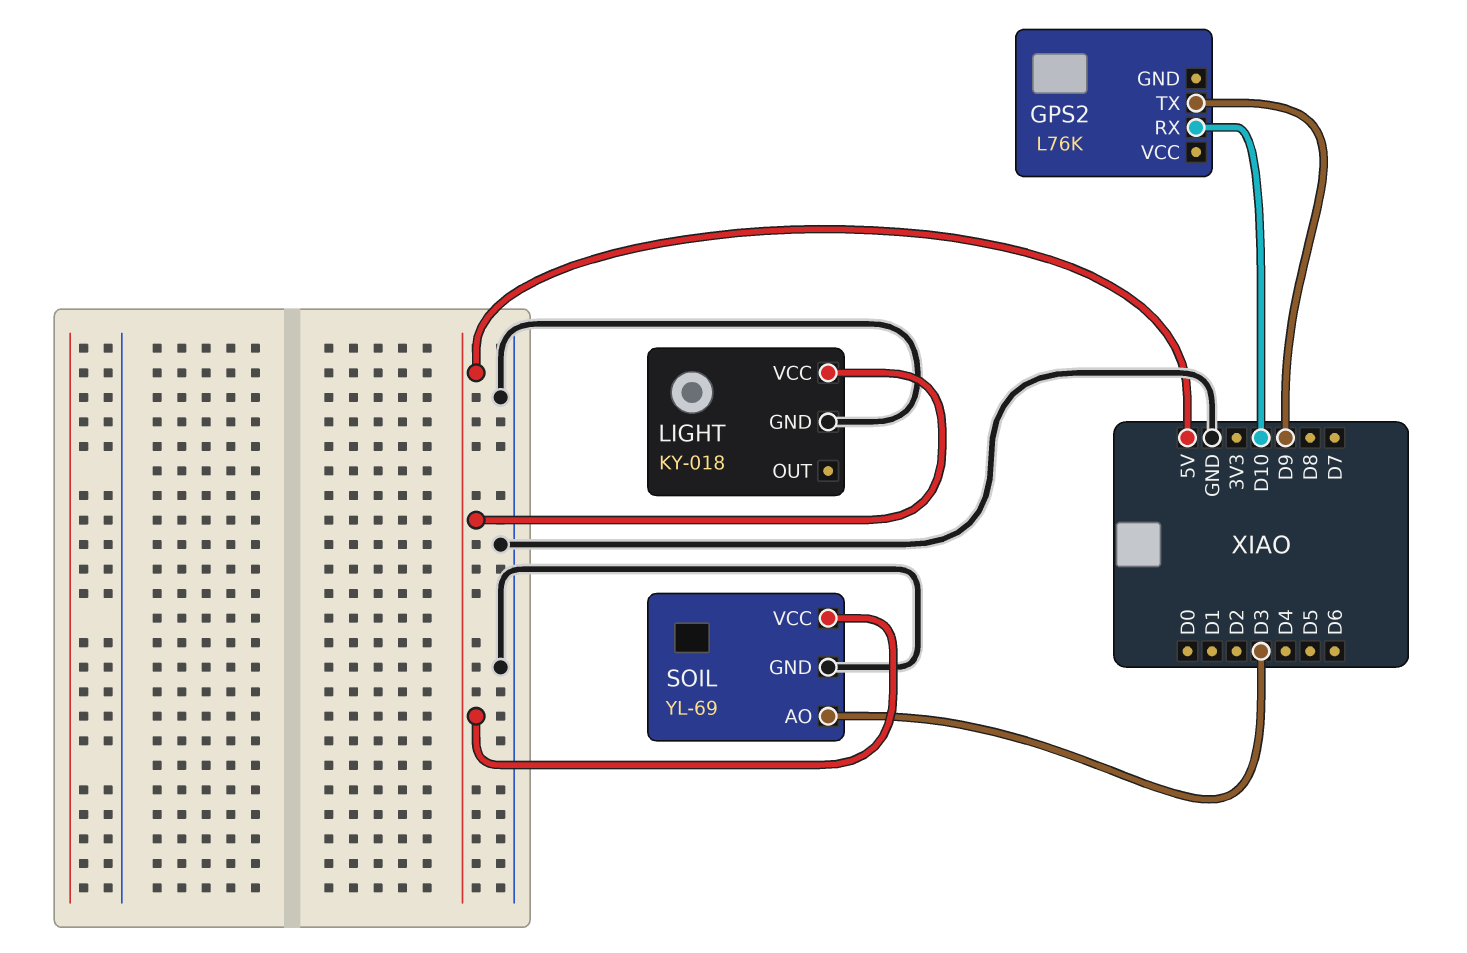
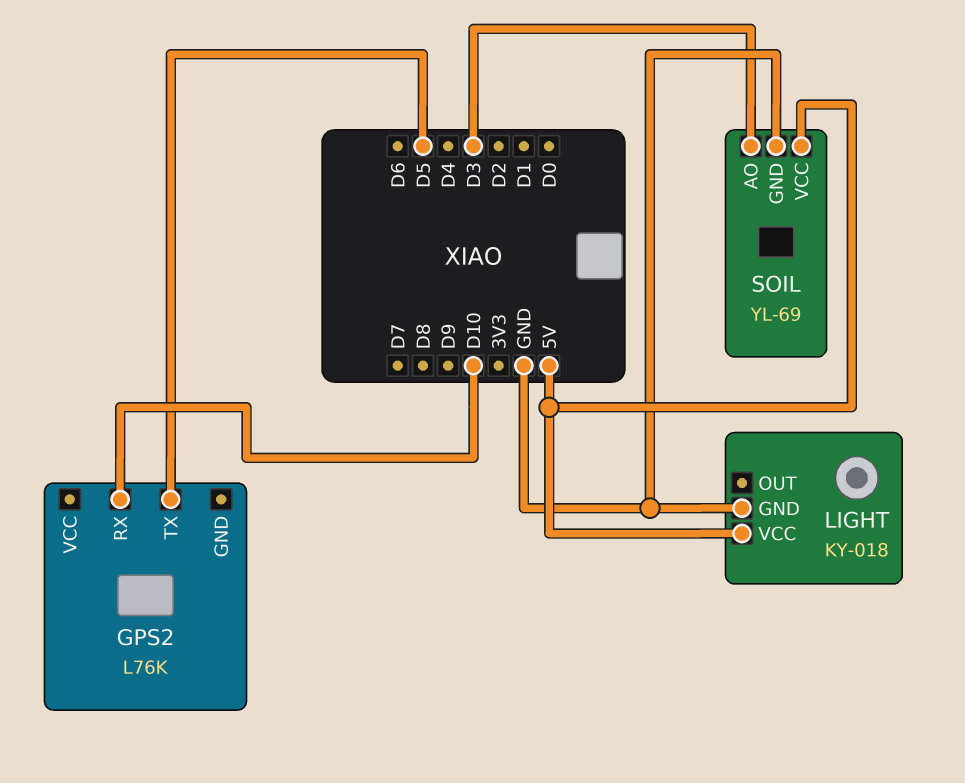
GPS2 pin TX: D9 -> D5

